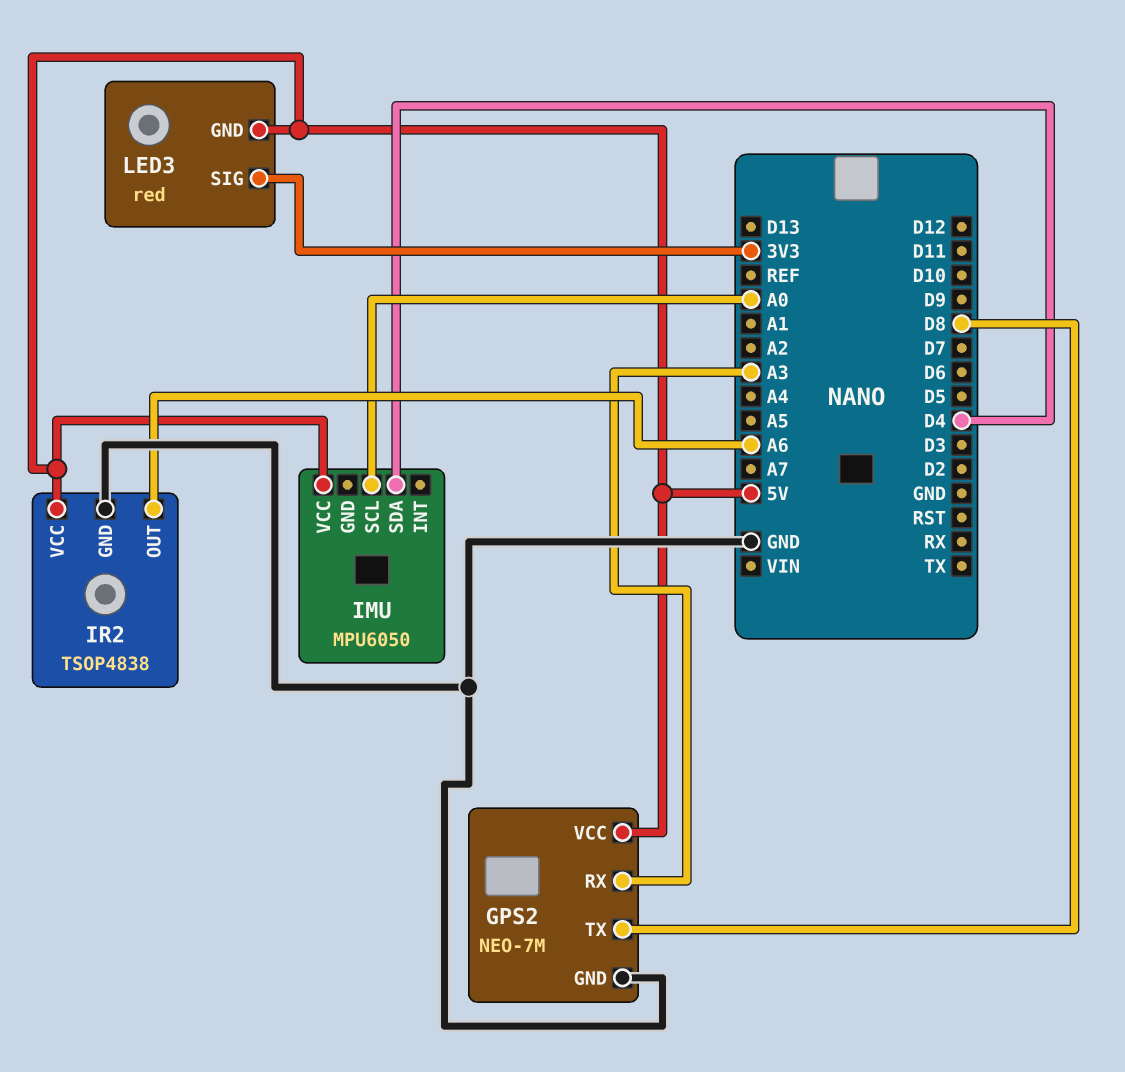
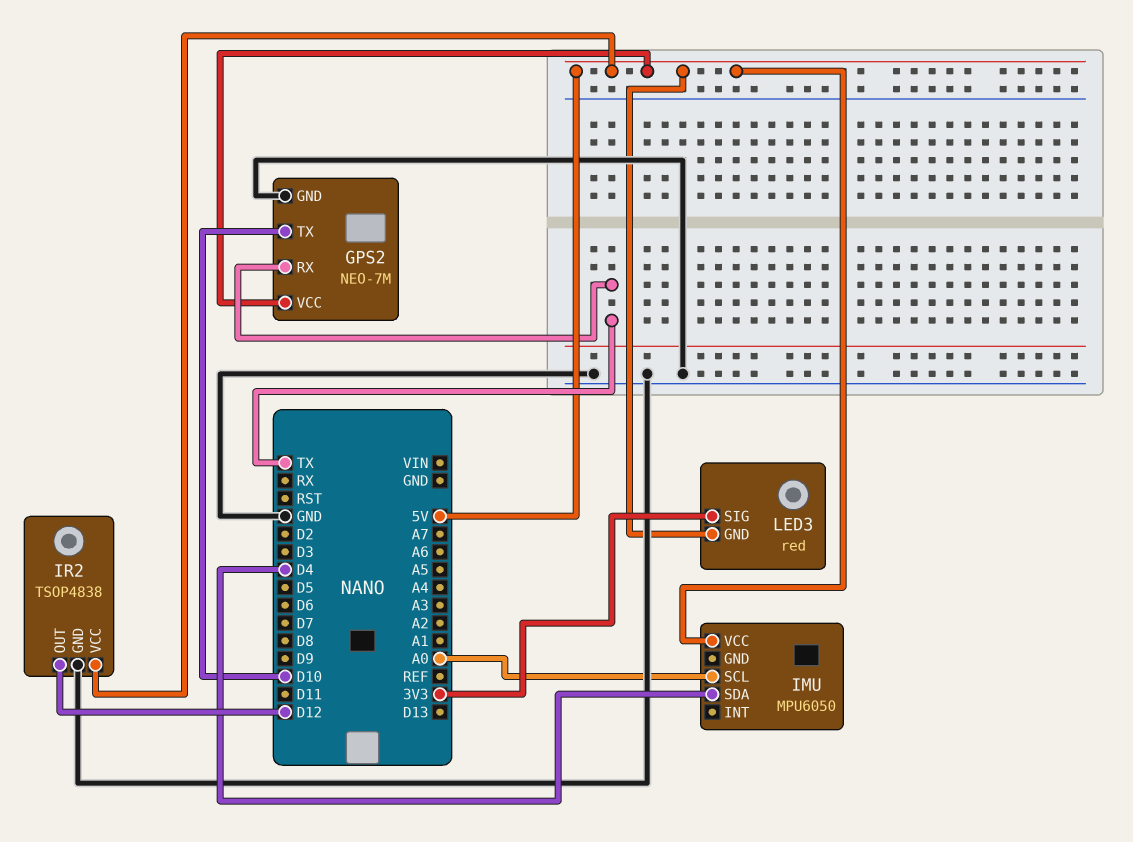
GPS2 pin RX: A3 -> TX
GPS2 pin TX: D8 -> D10
IR2 pin OUT: A6 -> D12

